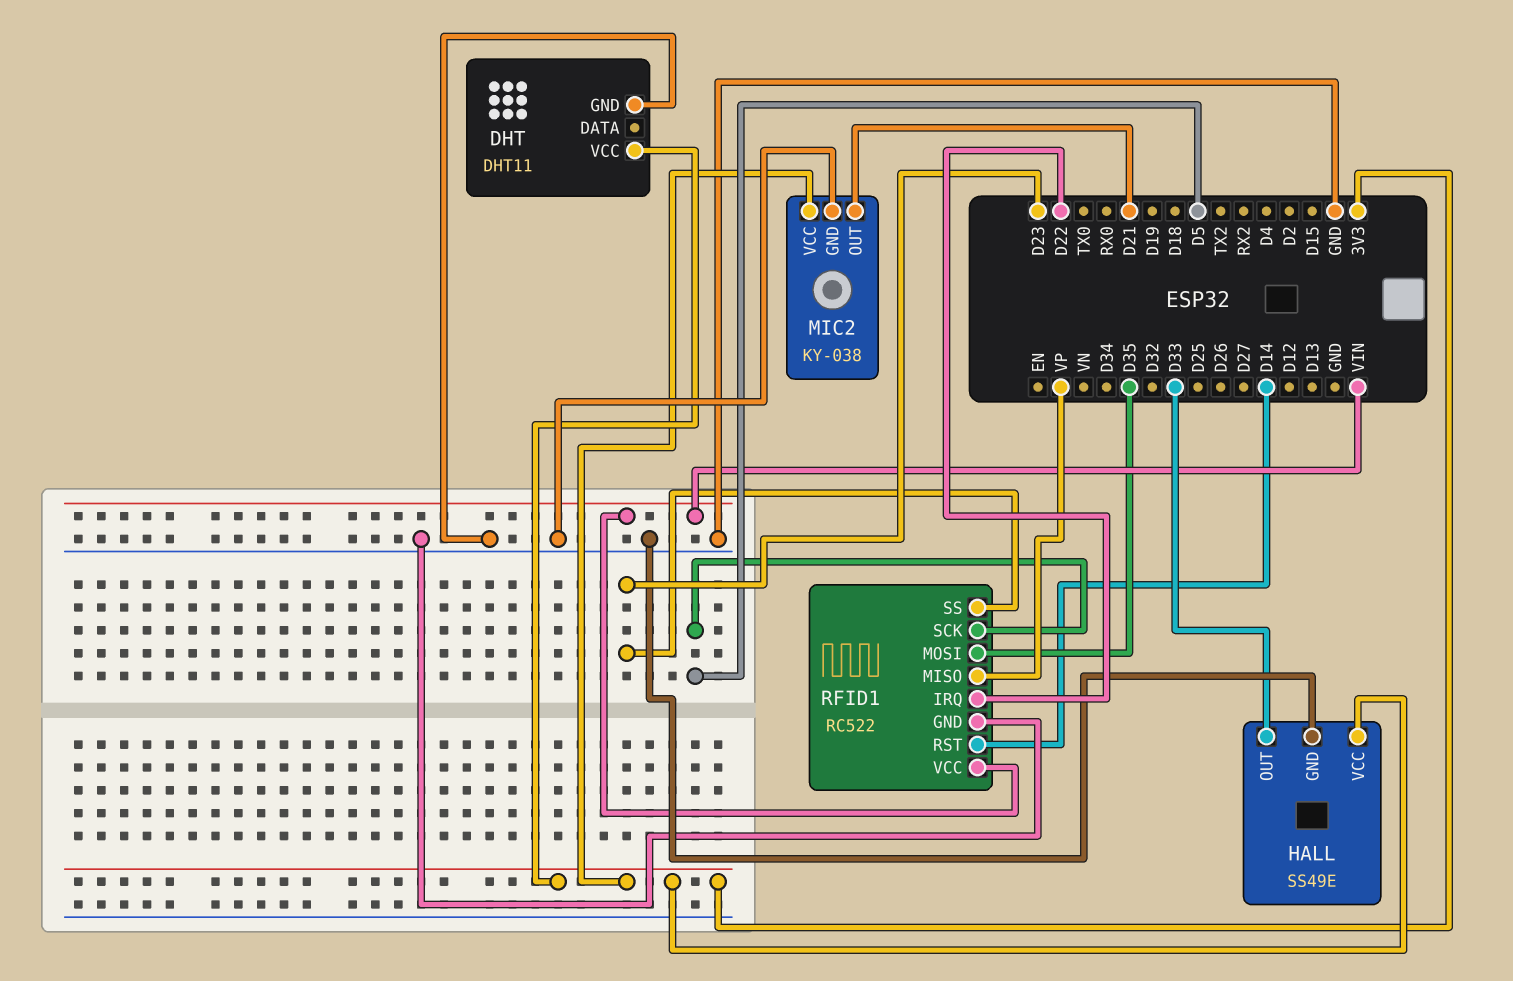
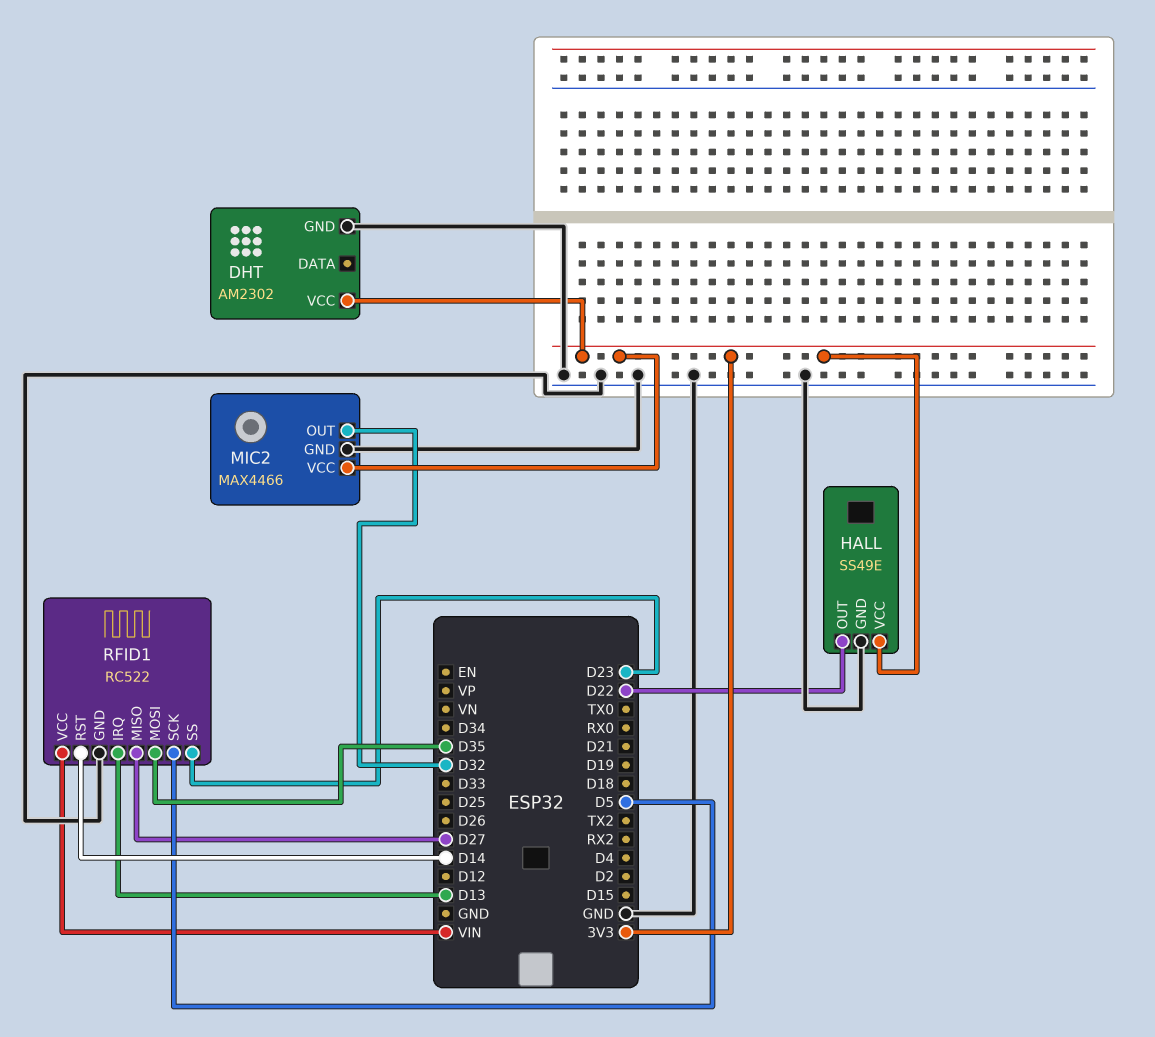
DHT: DHT11 -> AM2302
HALL pin OUT: D33 -> D22
MIC2: KY-038 -> MAX4466
MIC2 pin OUT: D21 -> D32
RFID1 pin IRQ: D22 -> D13
RFID1 pin MISO: VP -> D27

